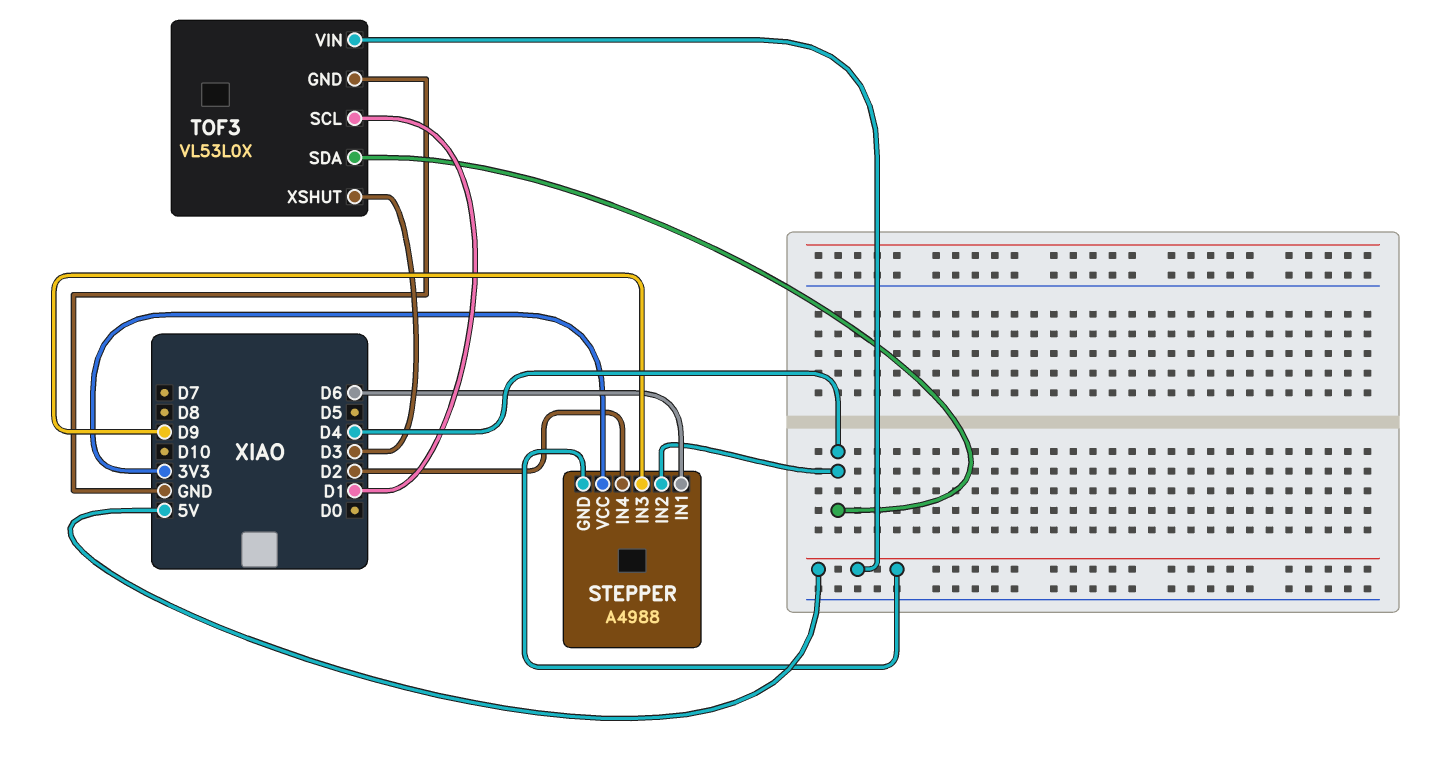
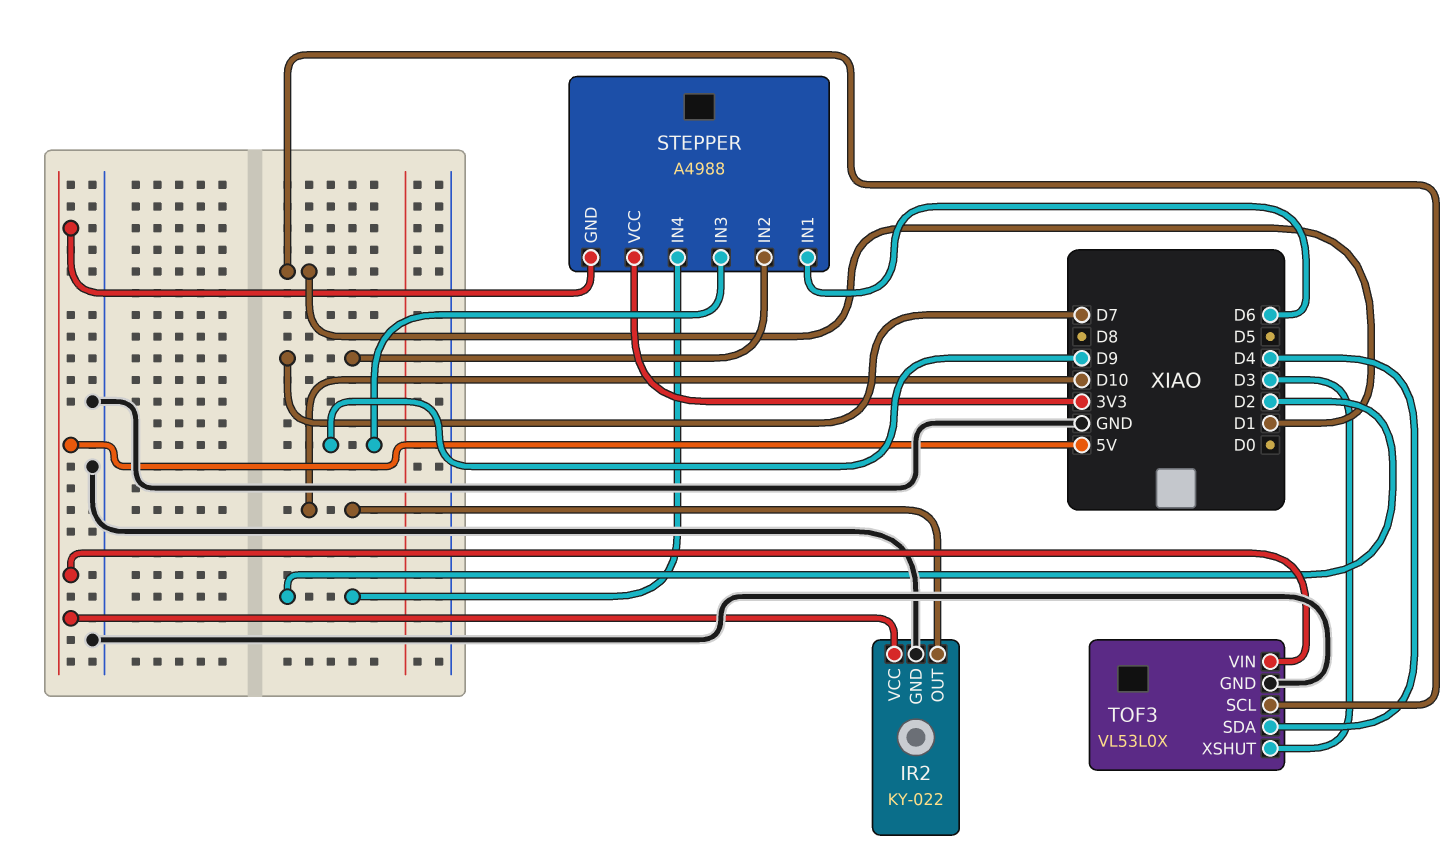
IR2: none -> KY-022
IR2 pin GND: none -> GND
IR2 pin OUT: none -> D10
IR2 pin VCC: none -> 5V
STEPPER pin IN2: D4 -> D7

